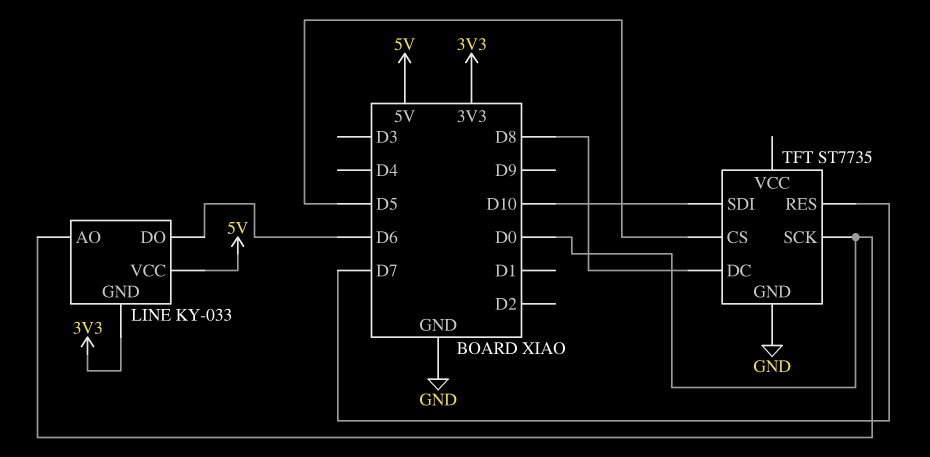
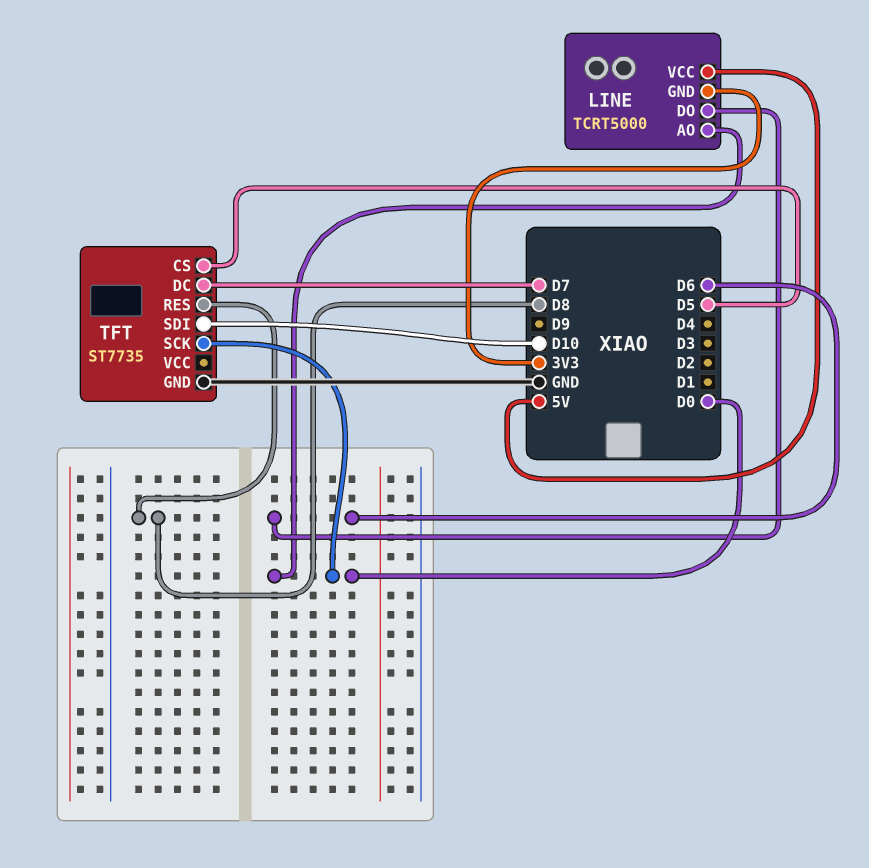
LINE: KY-033 -> TCRT5000
TFT pin DC: D8 -> D7
TFT pin RES: D7 -> D8

